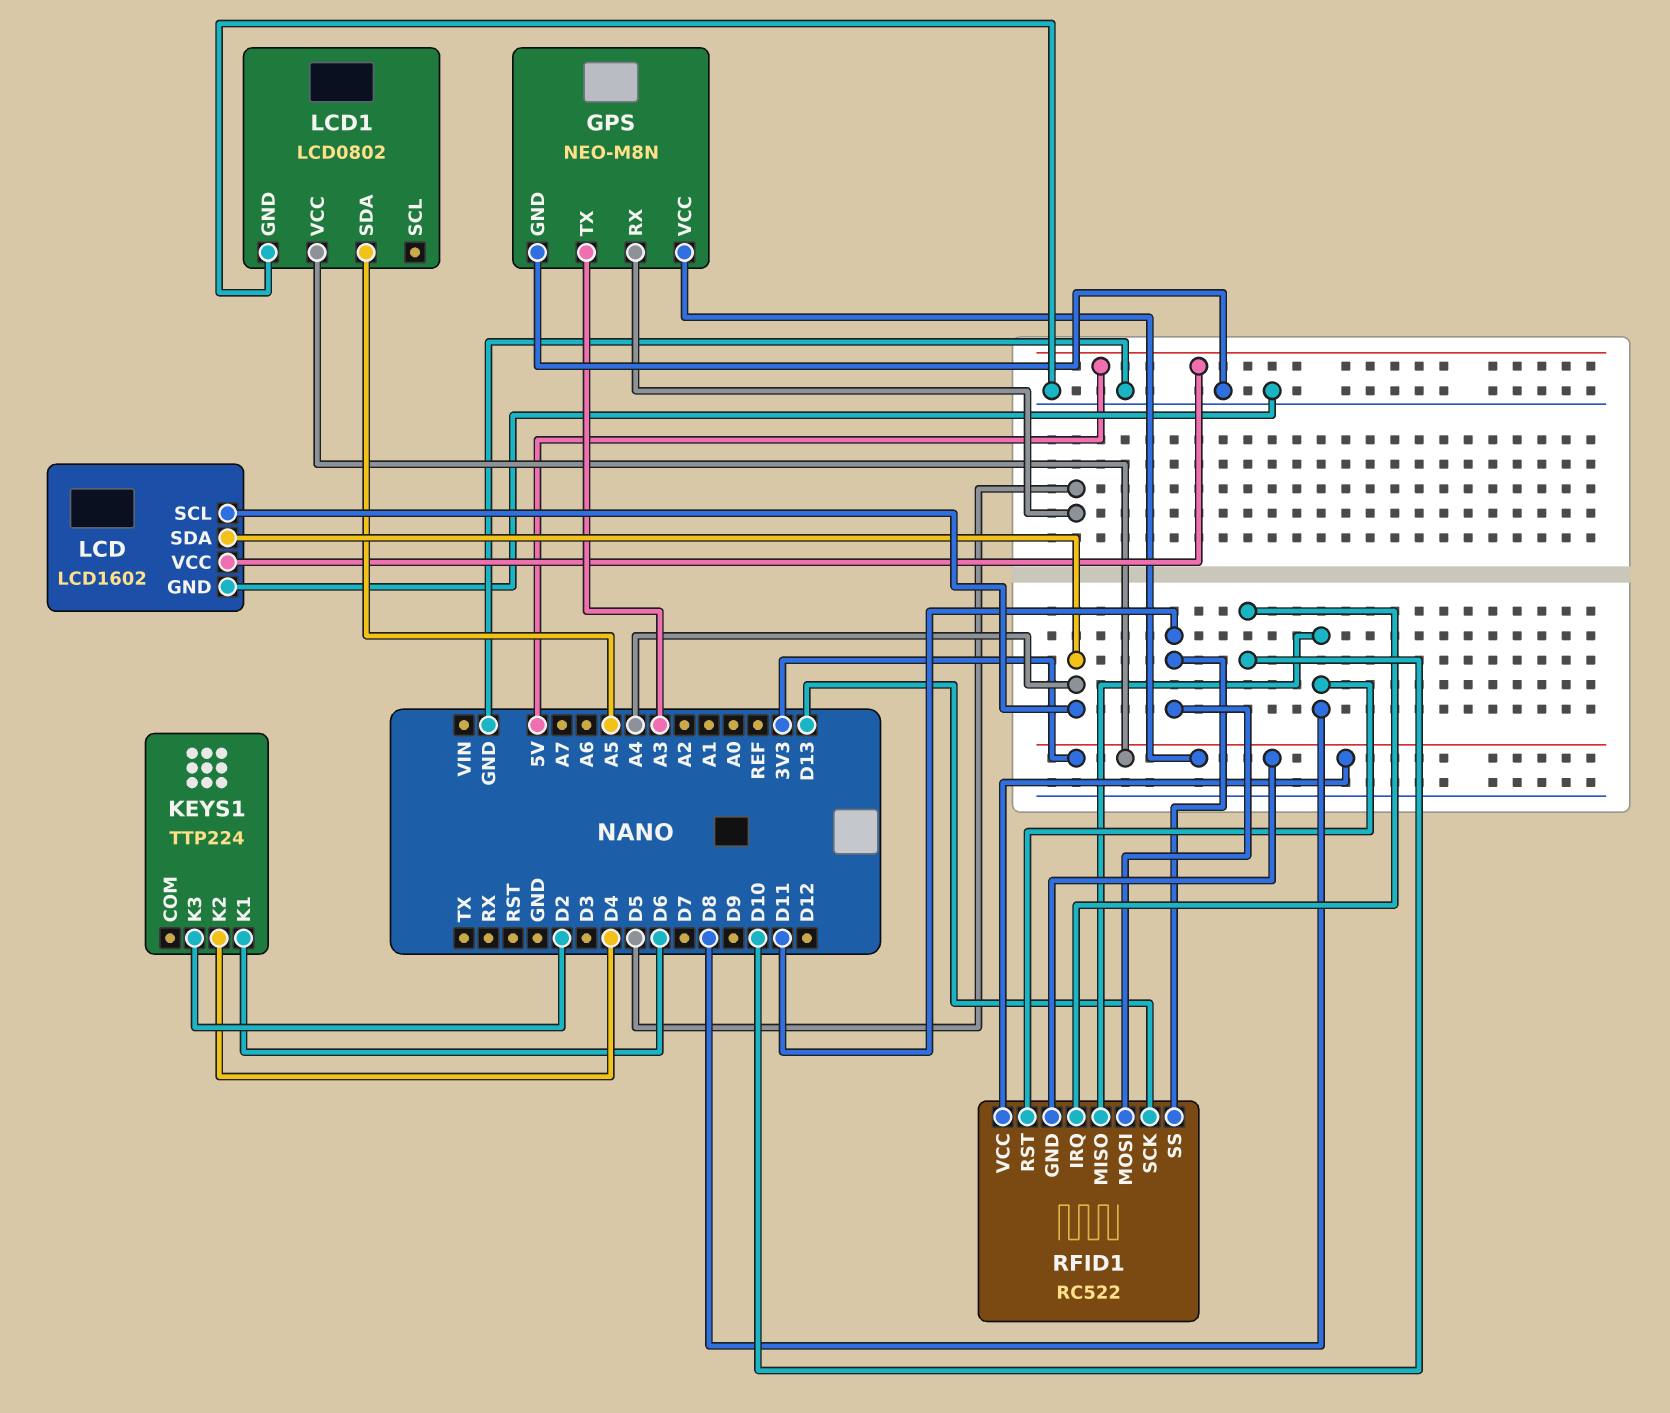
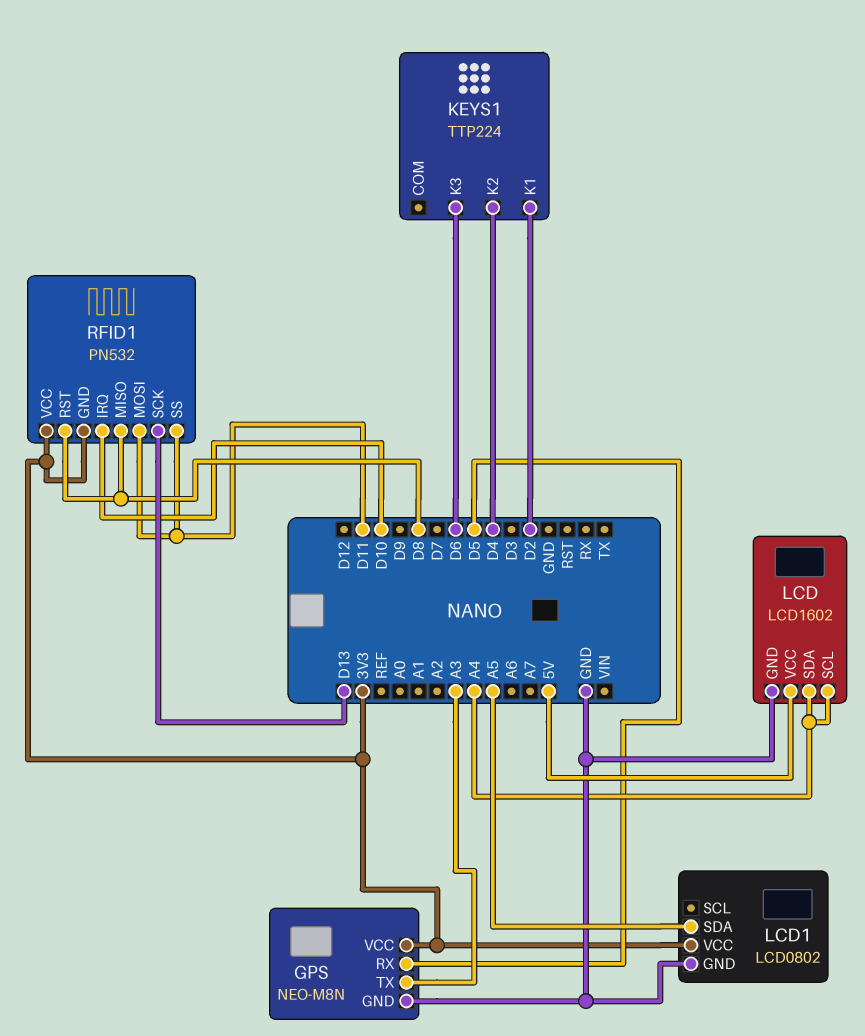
KEYS1 pin K1: D6 -> D2
KEYS1 pin K3: D2 -> D6
RFID1: RC522 -> PN532

